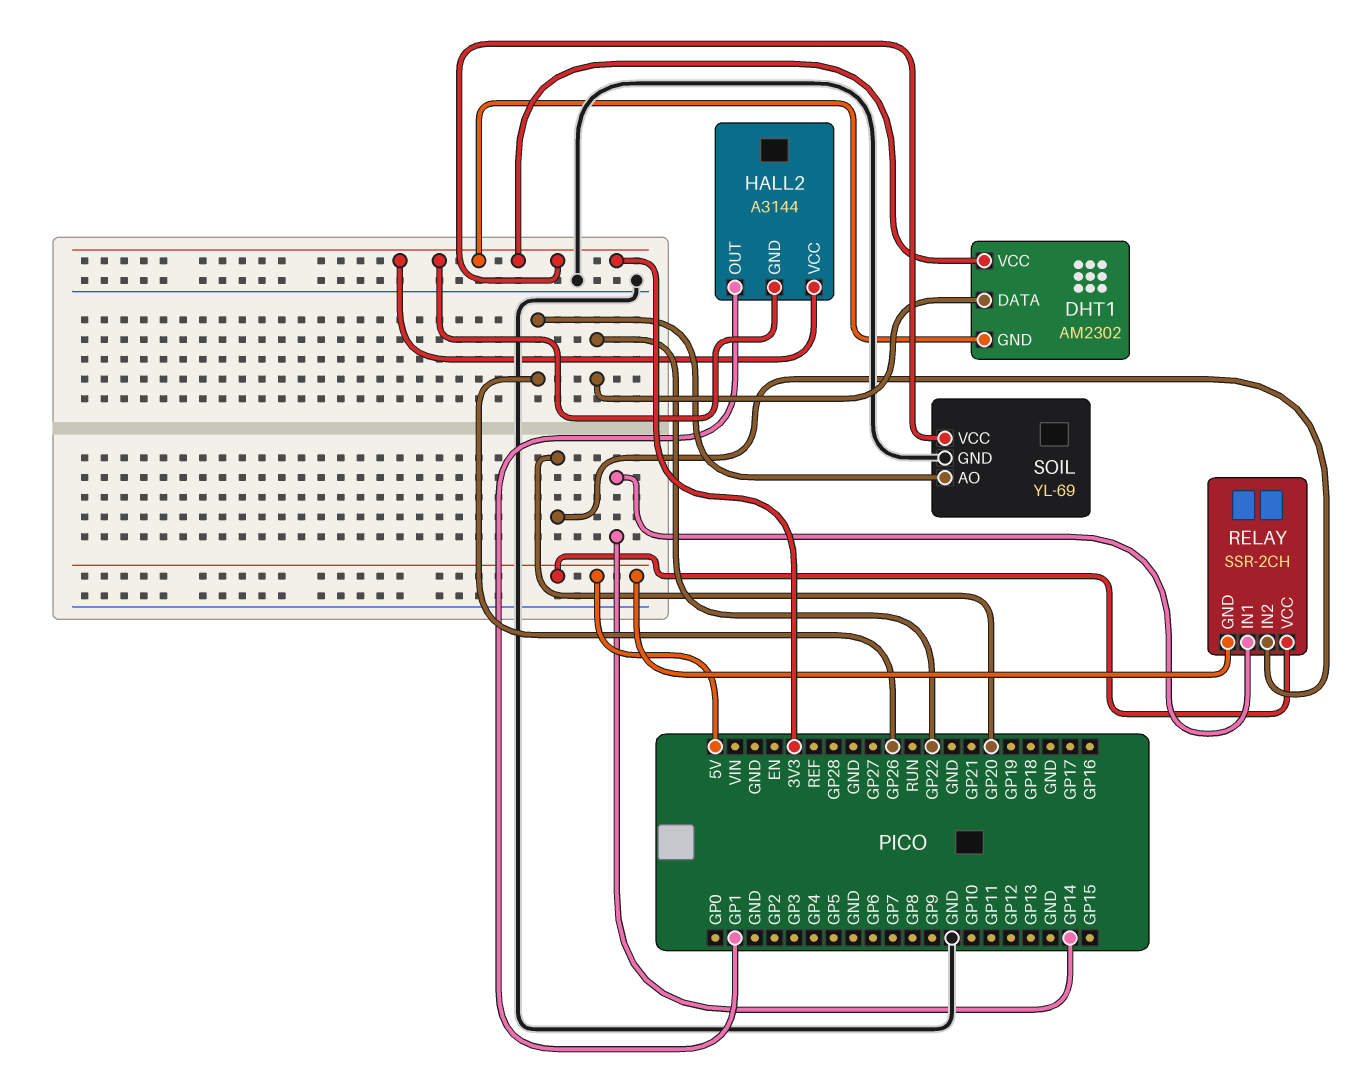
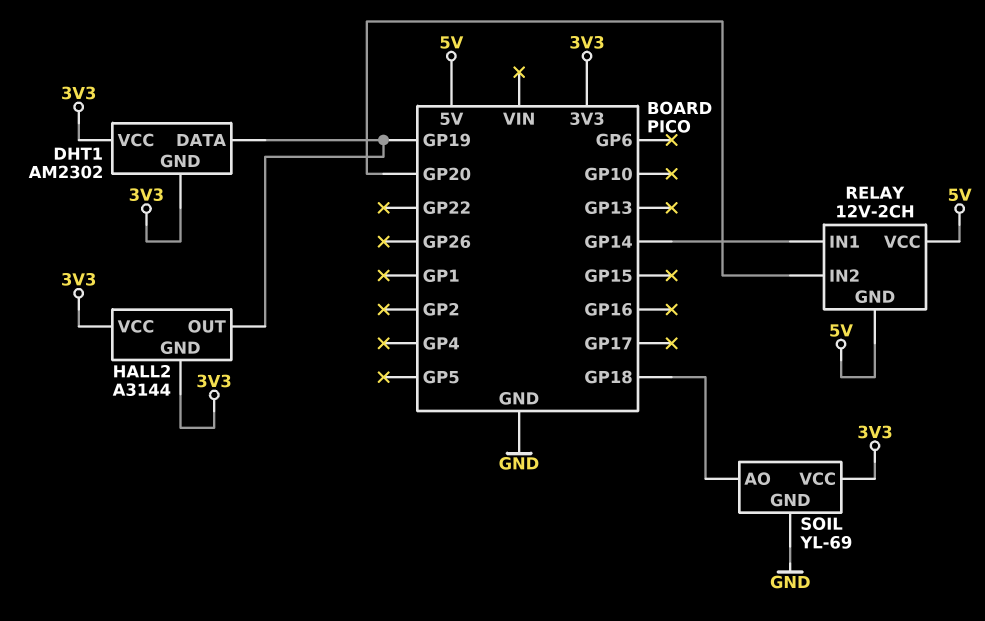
DHT1 pin DATA: GP22 -> GP19
HALL2 pin OUT: GP1 -> GP19
RELAY: SSR-2CH -> 12V-2CH
SOIL pin AO: GP26 -> GP18

